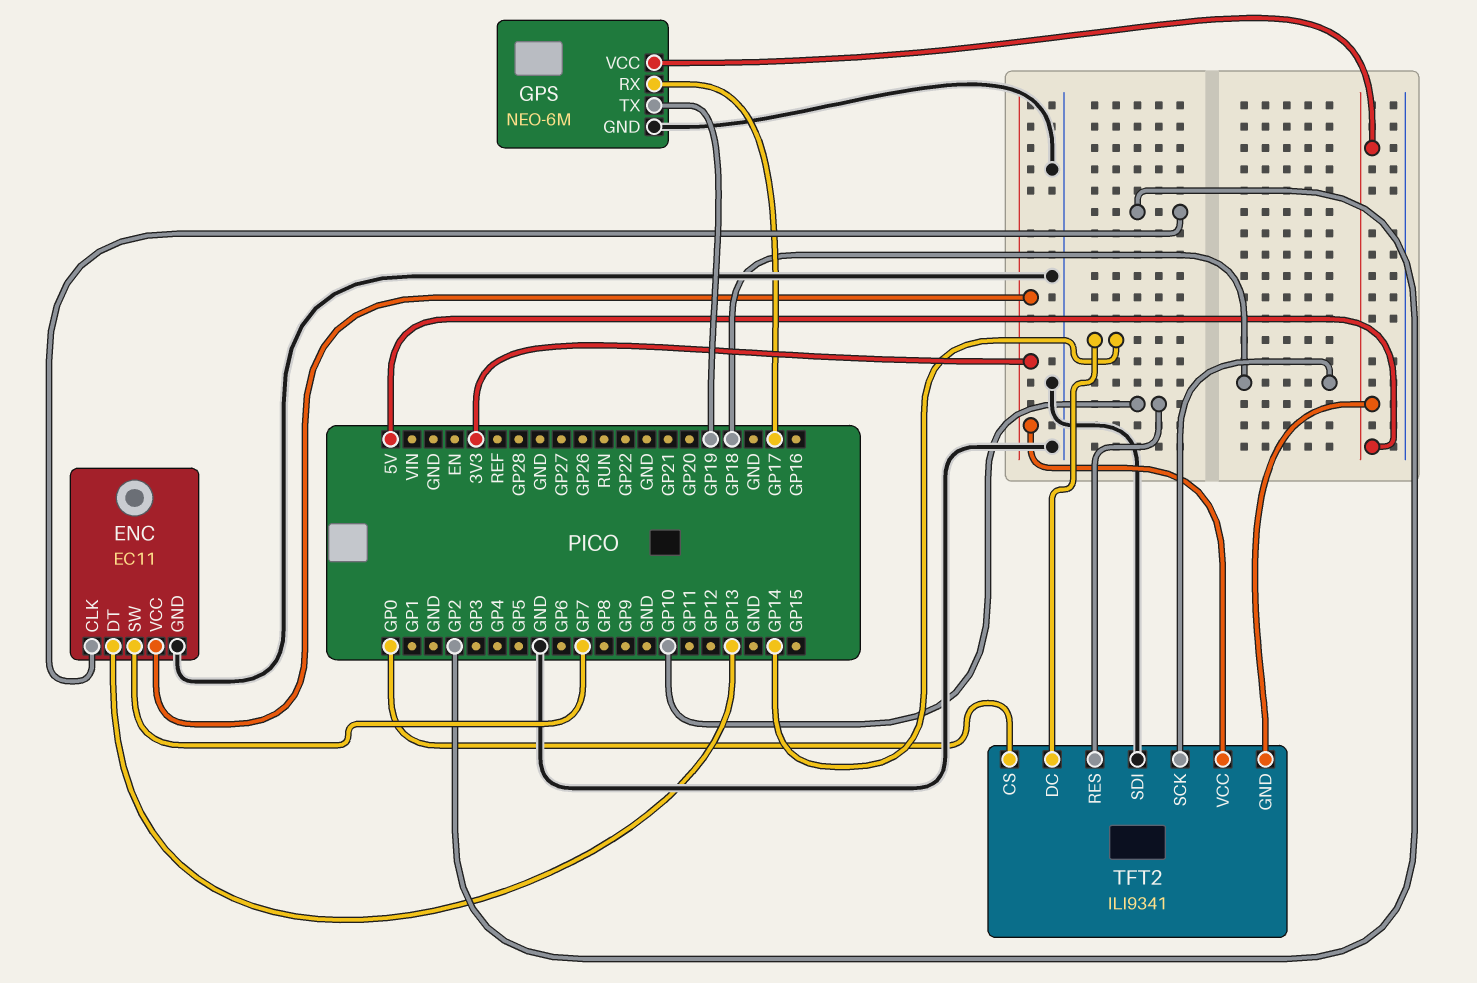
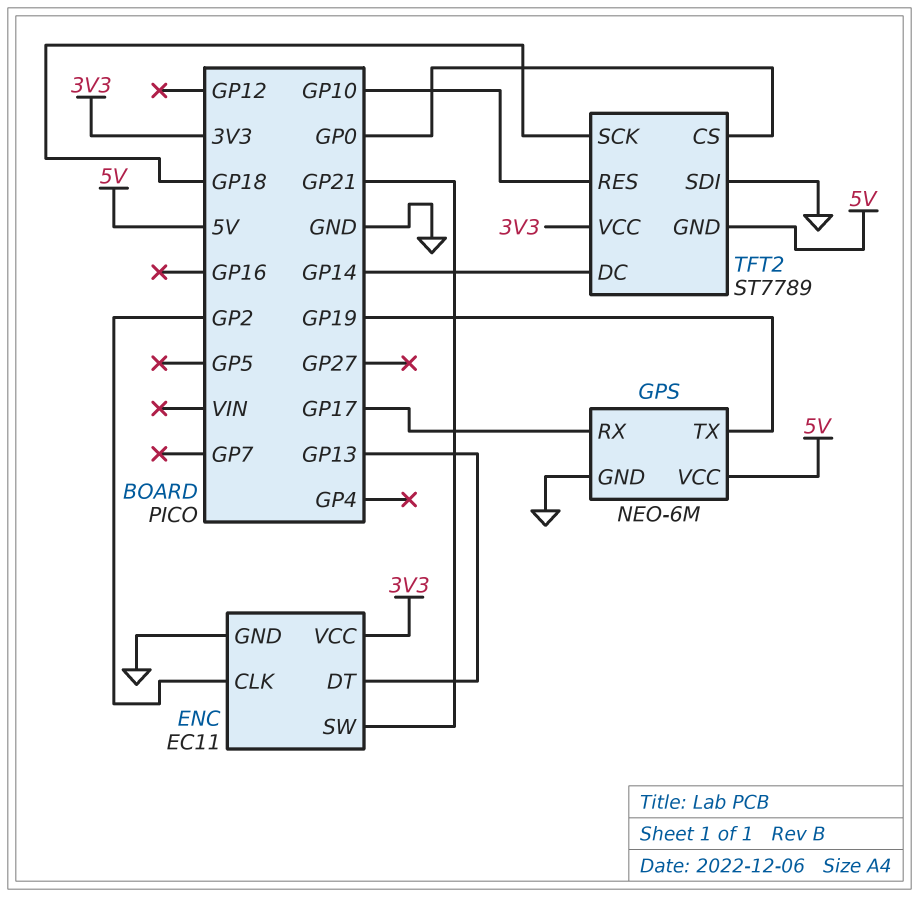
ENC pin SW: GP7 -> GP21
TFT2: ILI9341 -> ST7789

